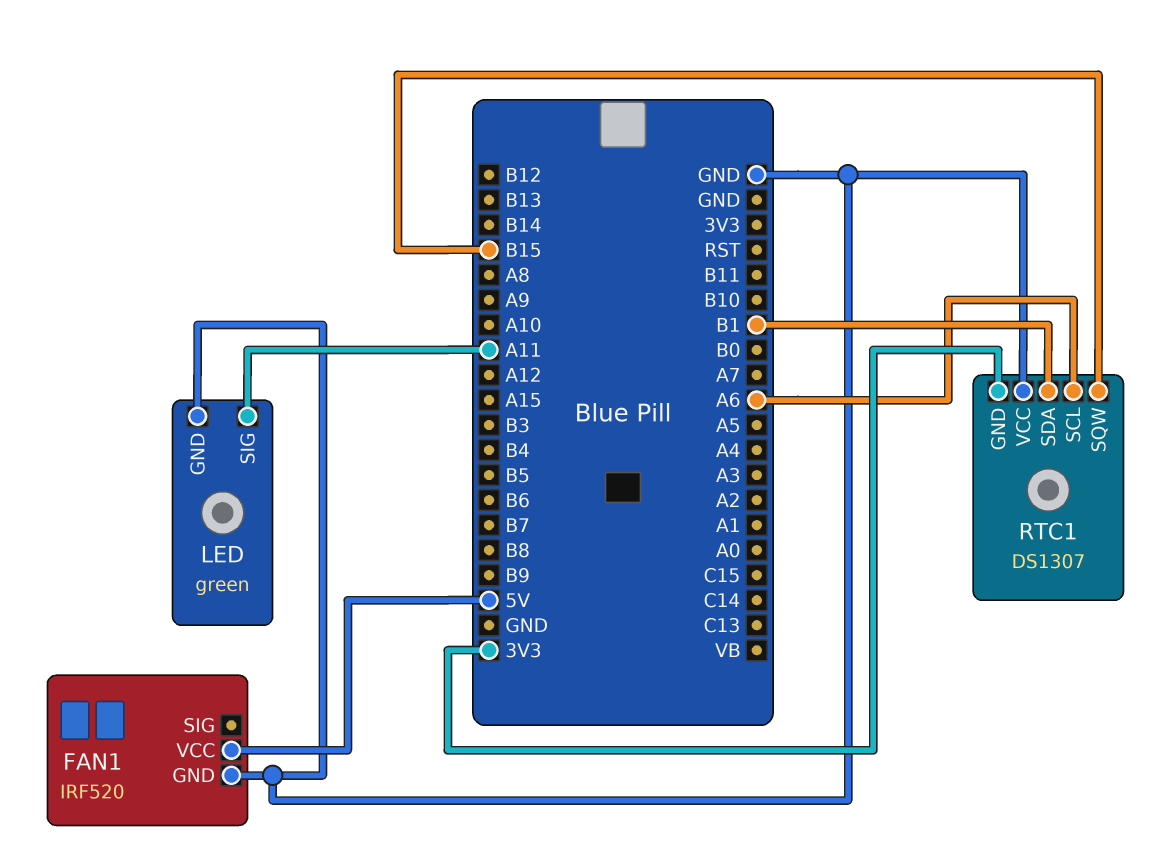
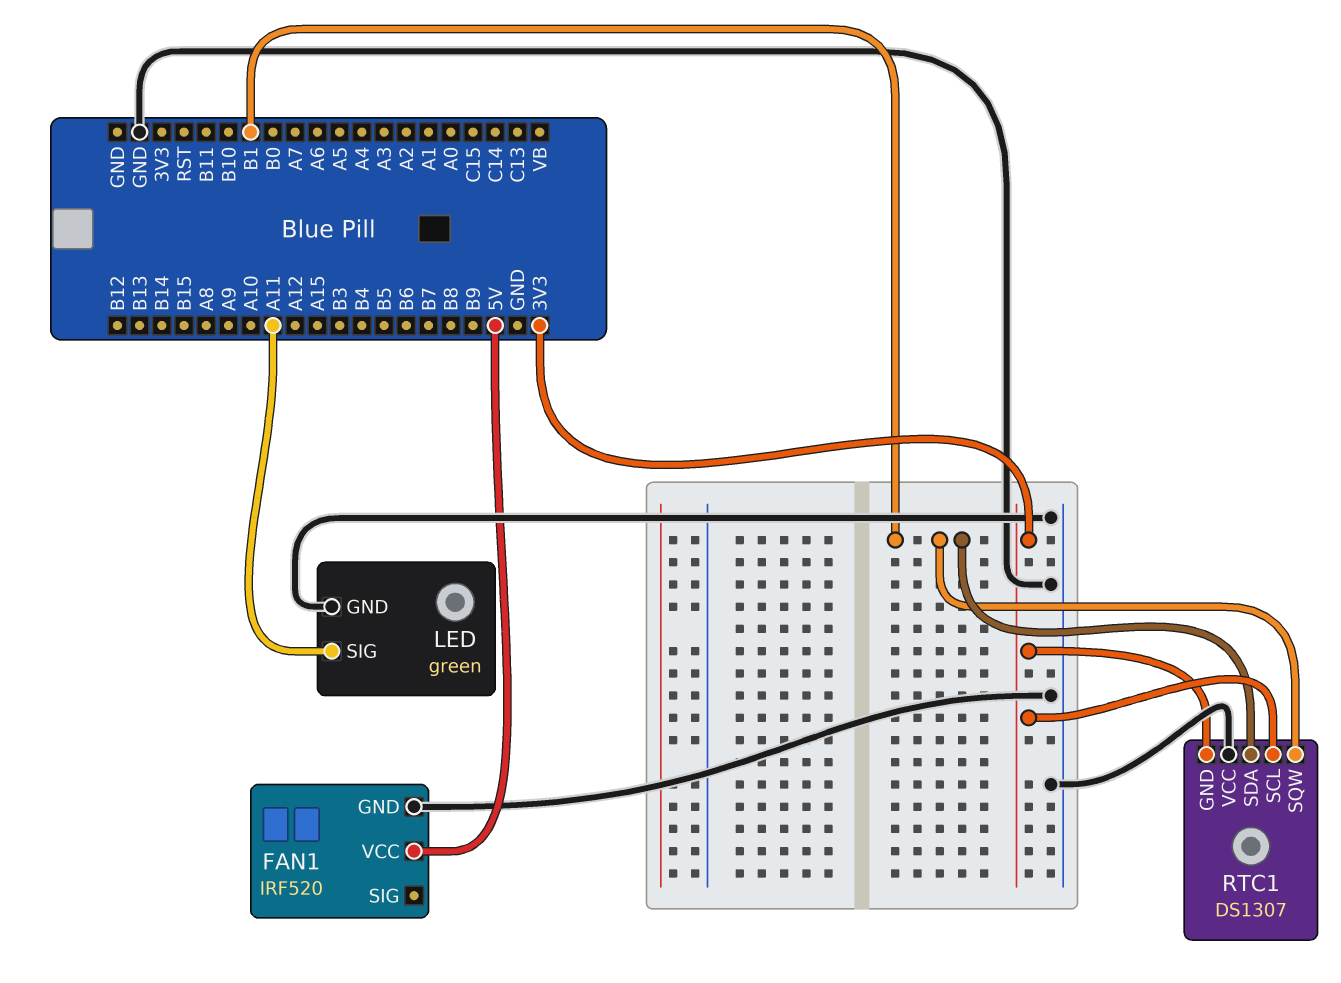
RTC1 pin SCL: A6 -> 3V3
RTC1 pin SQW: B15 -> B1

